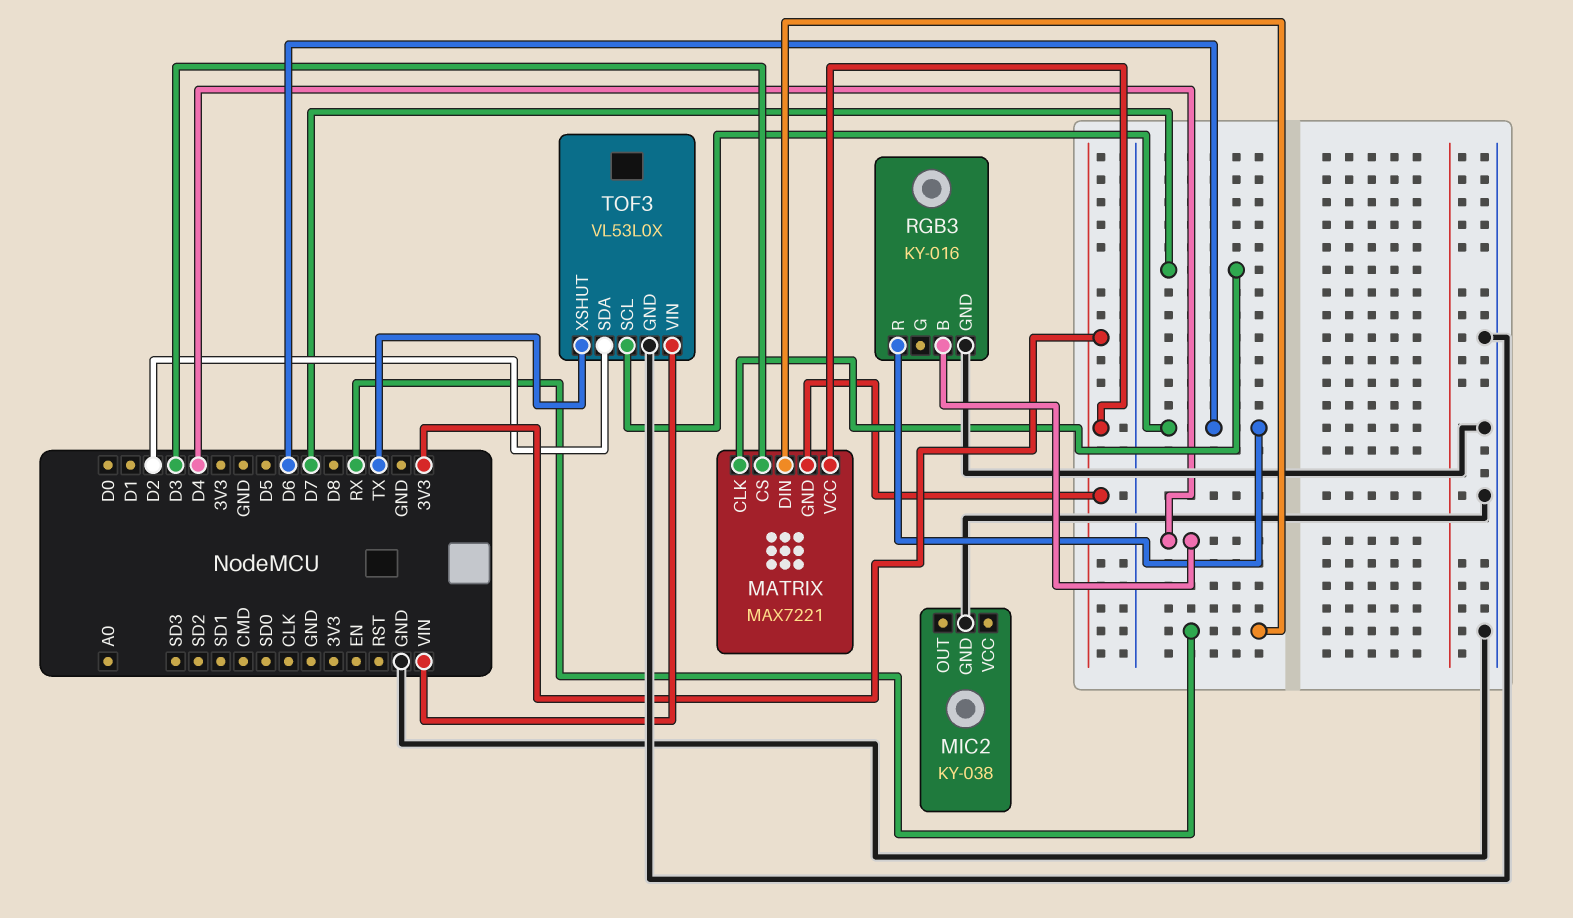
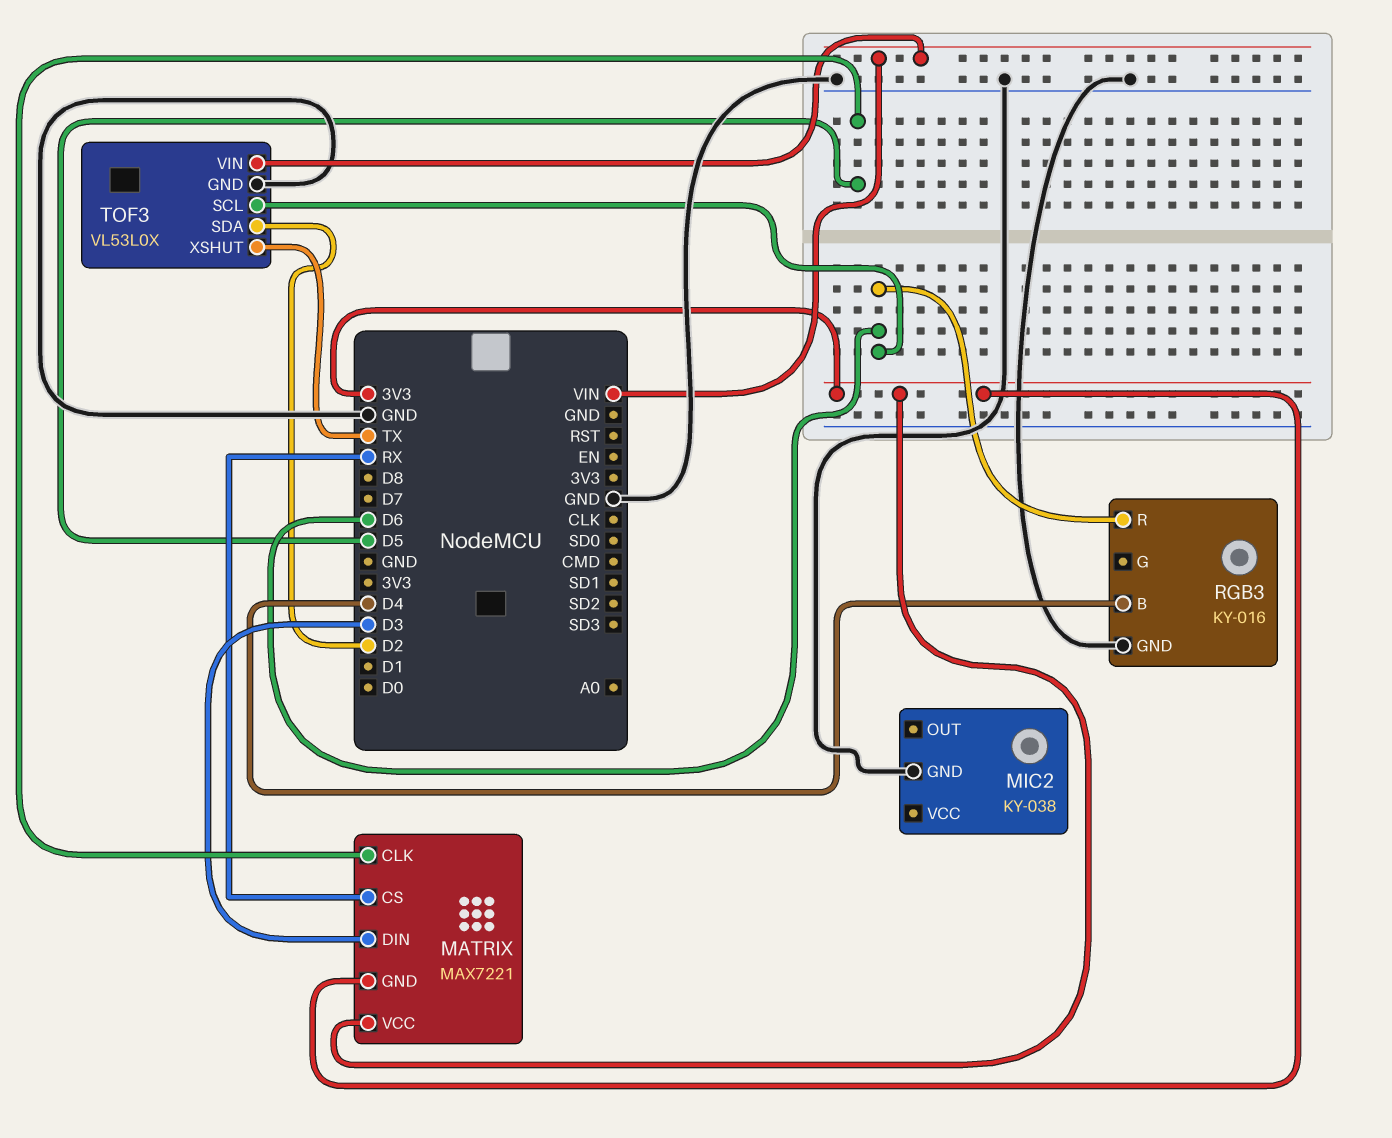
MATRIX pin CLK: D7 -> D5
MATRIX pin CS: D3 -> RX
MATRIX pin DIN: RX -> D3

